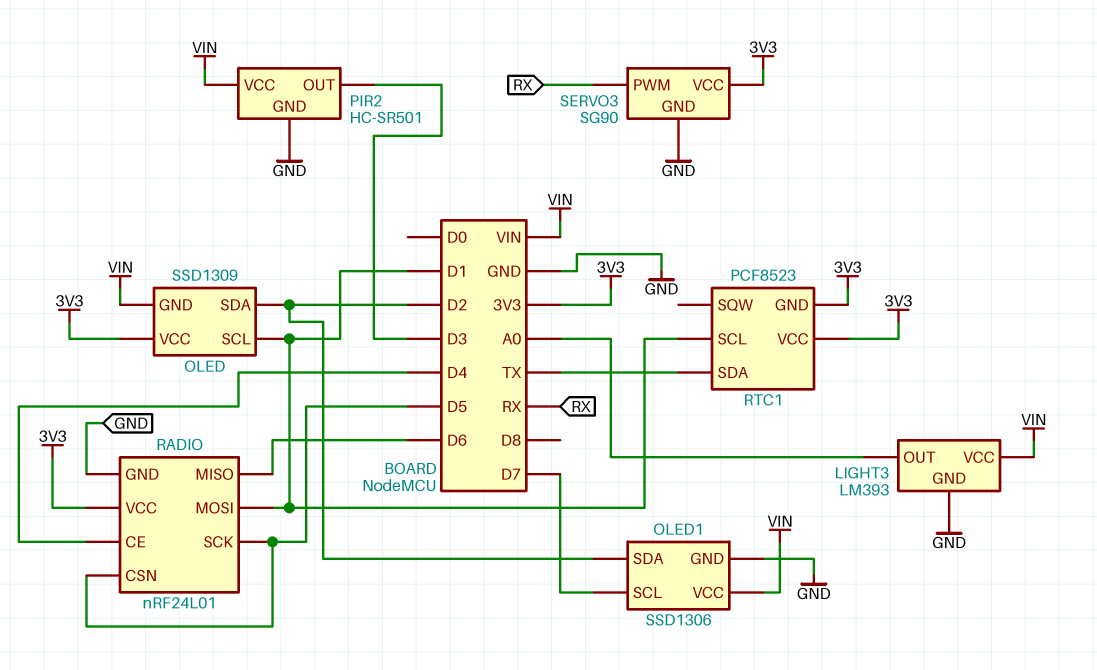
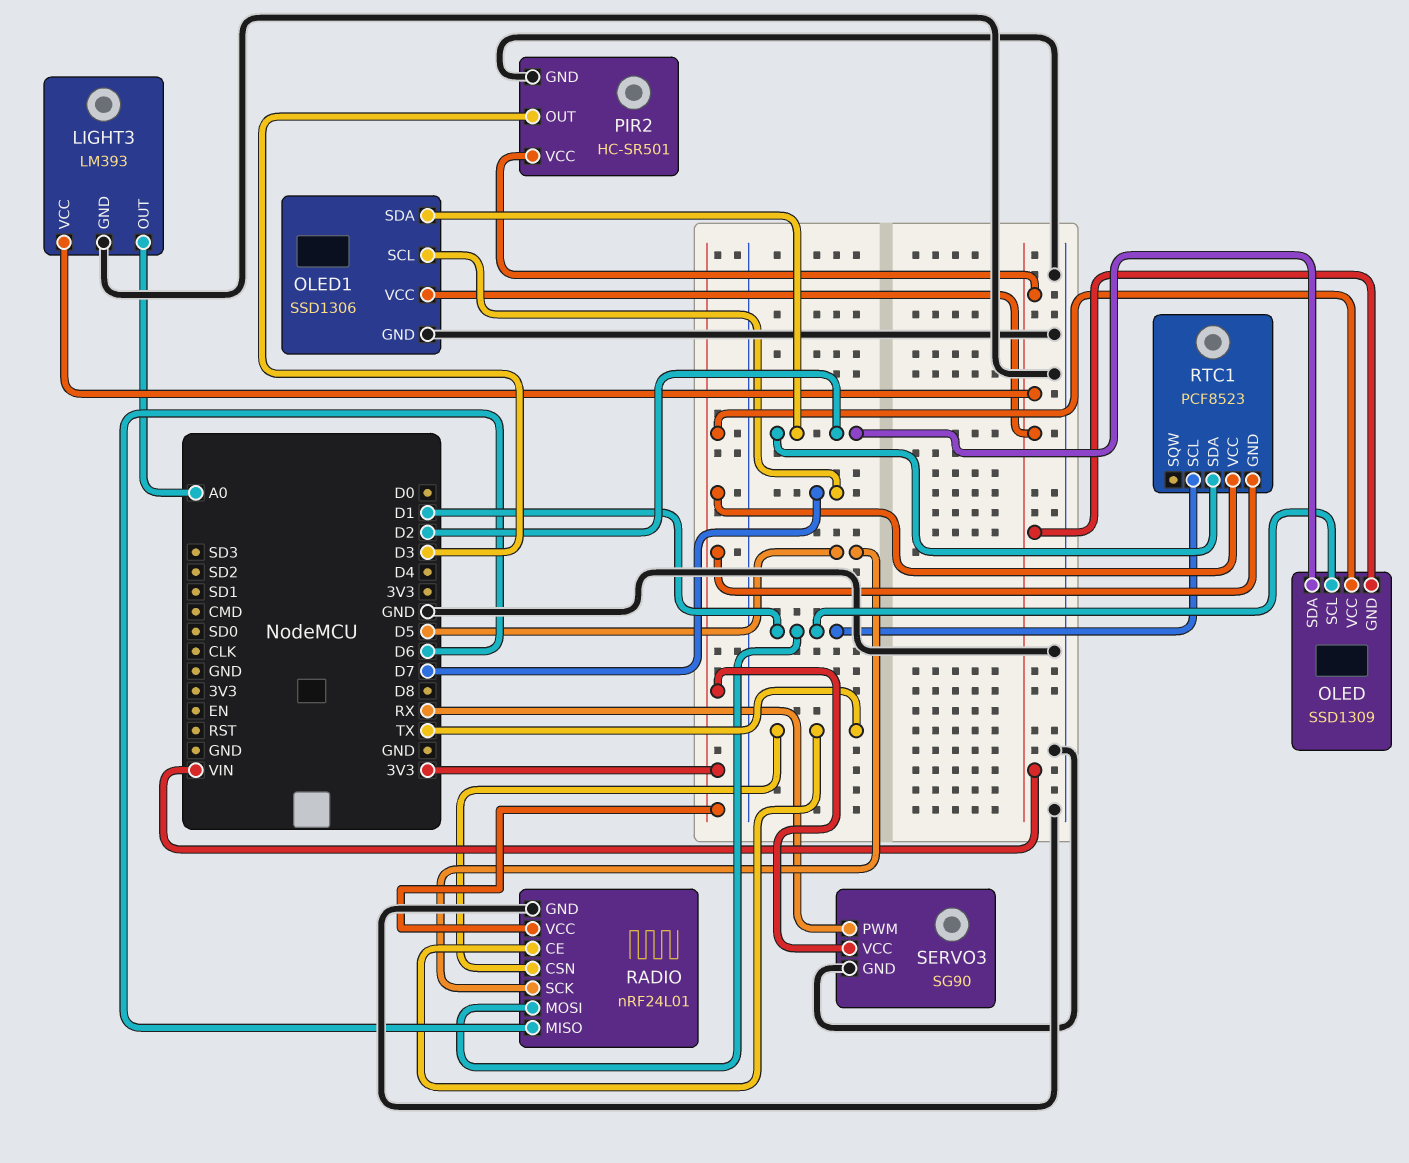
RADIO pin CE: D4 -> TX
RADIO pin CSN: D5 -> TX
RTC1 pin SDA: TX -> D2

